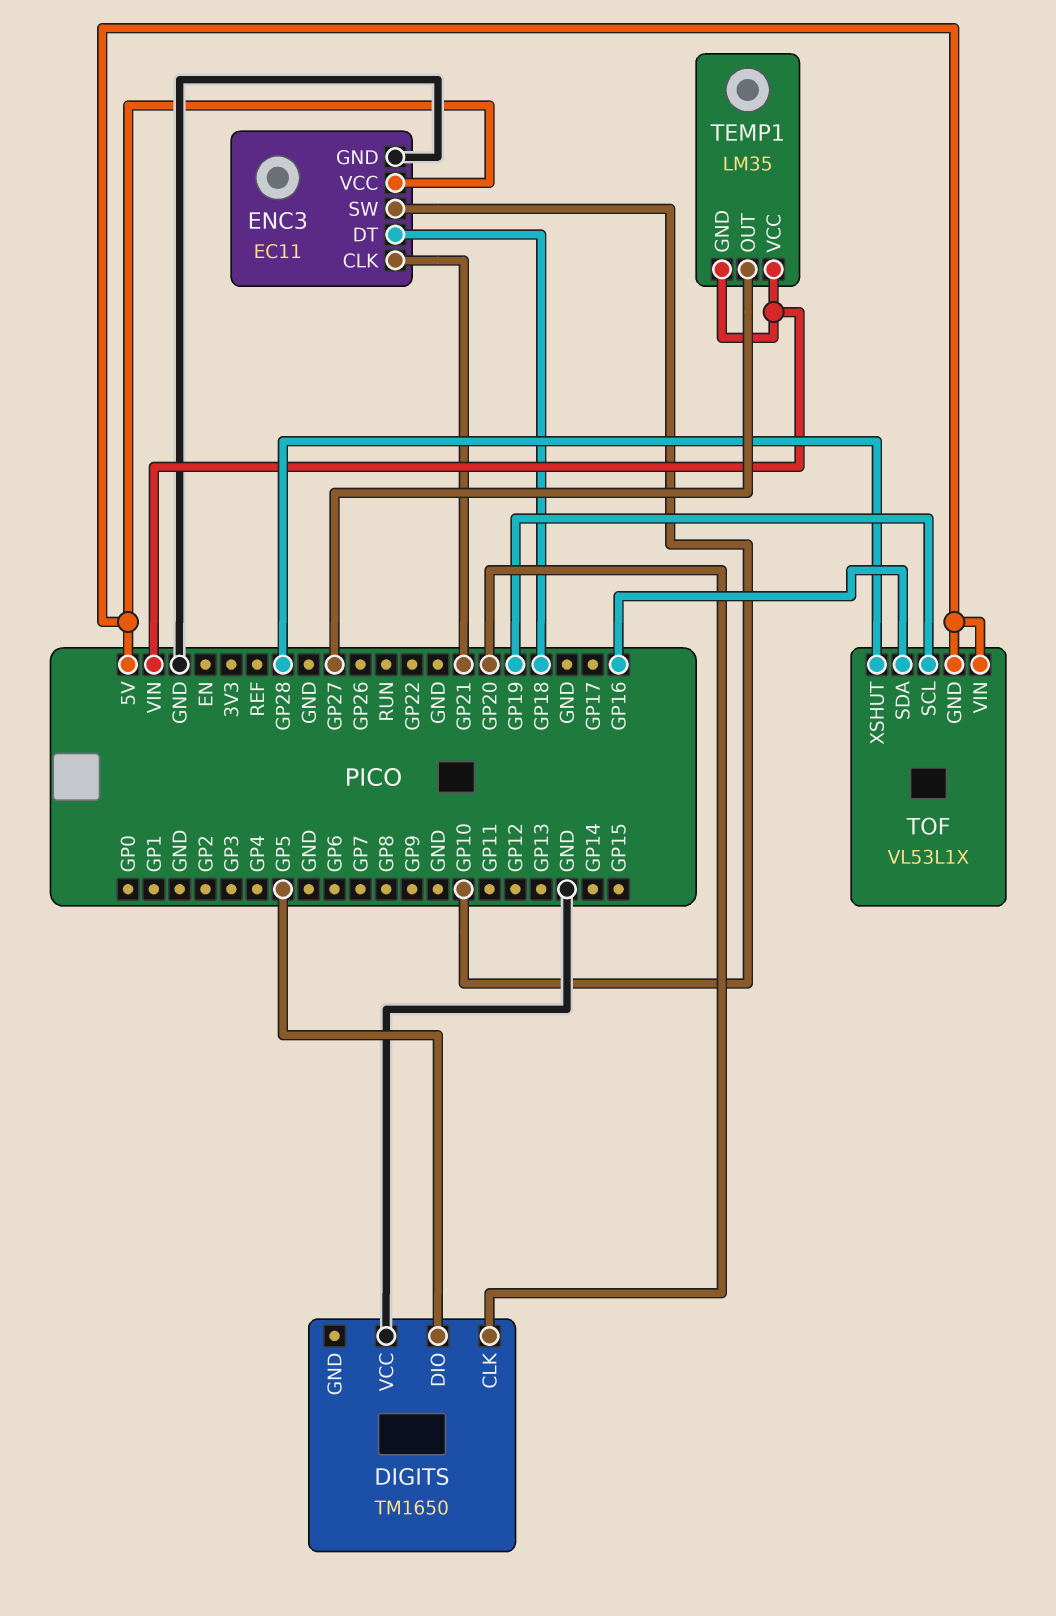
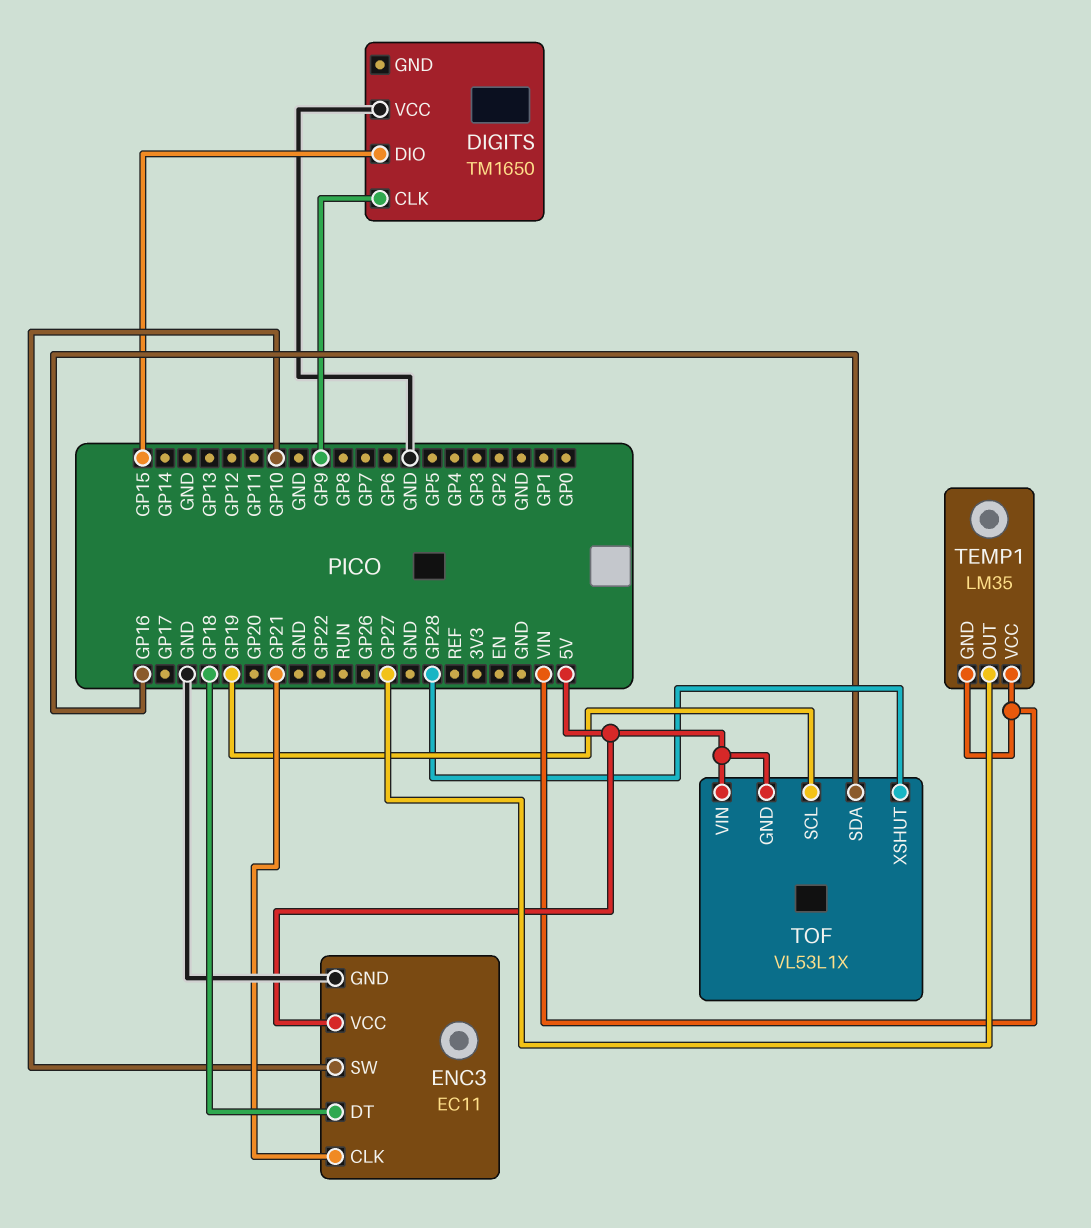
DIGITS pin CLK: GP20 -> GP9
DIGITS pin DIO: GP5 -> GP15

